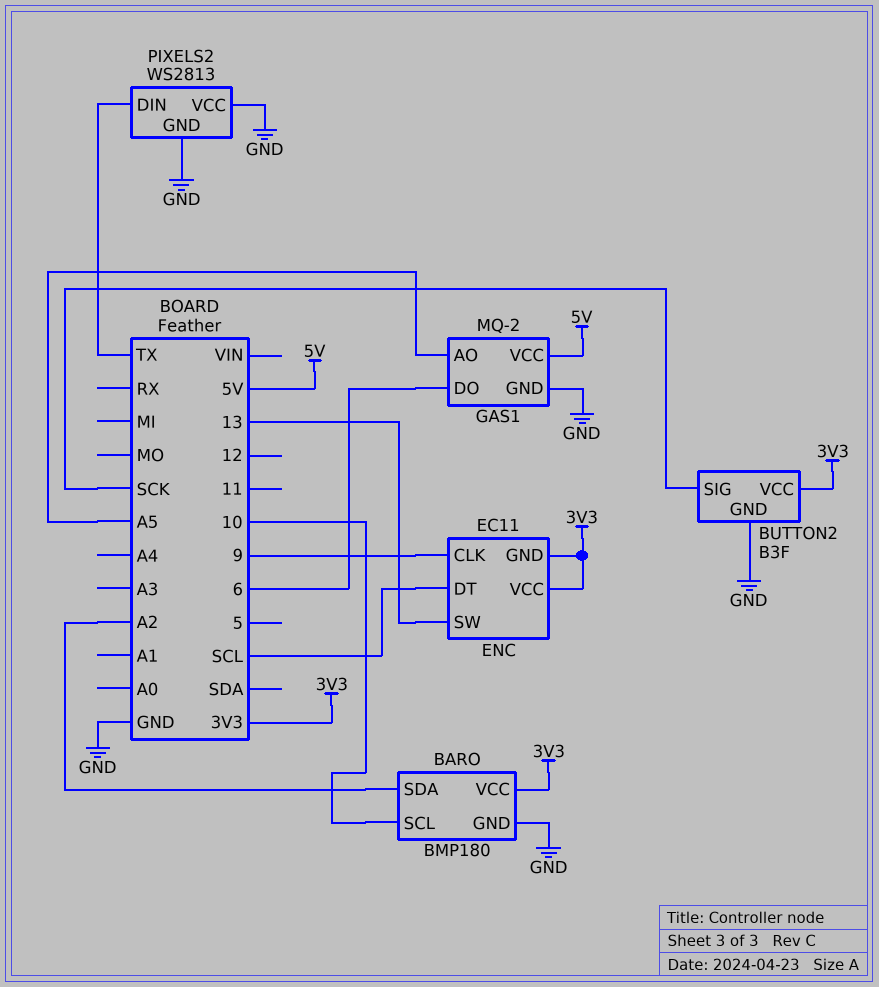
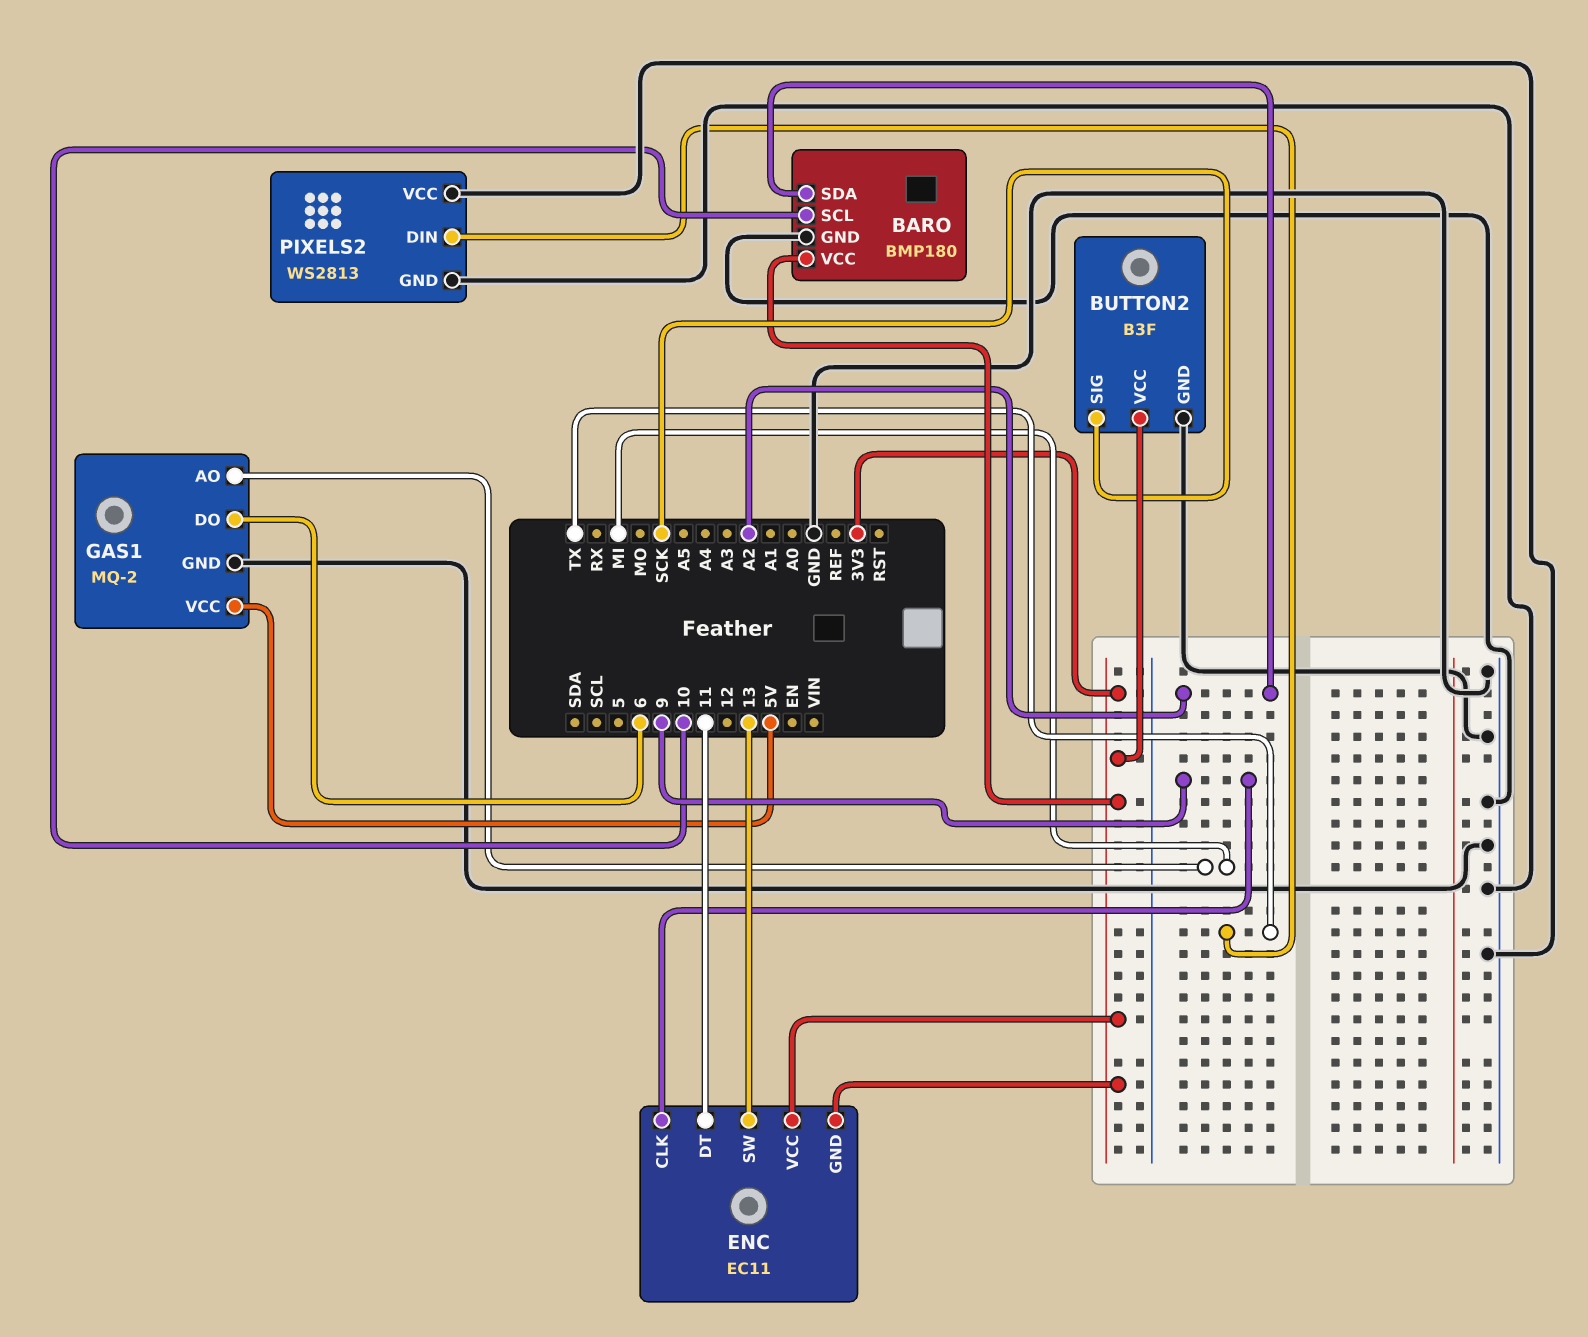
ENC pin DT: SCL -> 11
GAS1 pin AO: A5 -> MI

